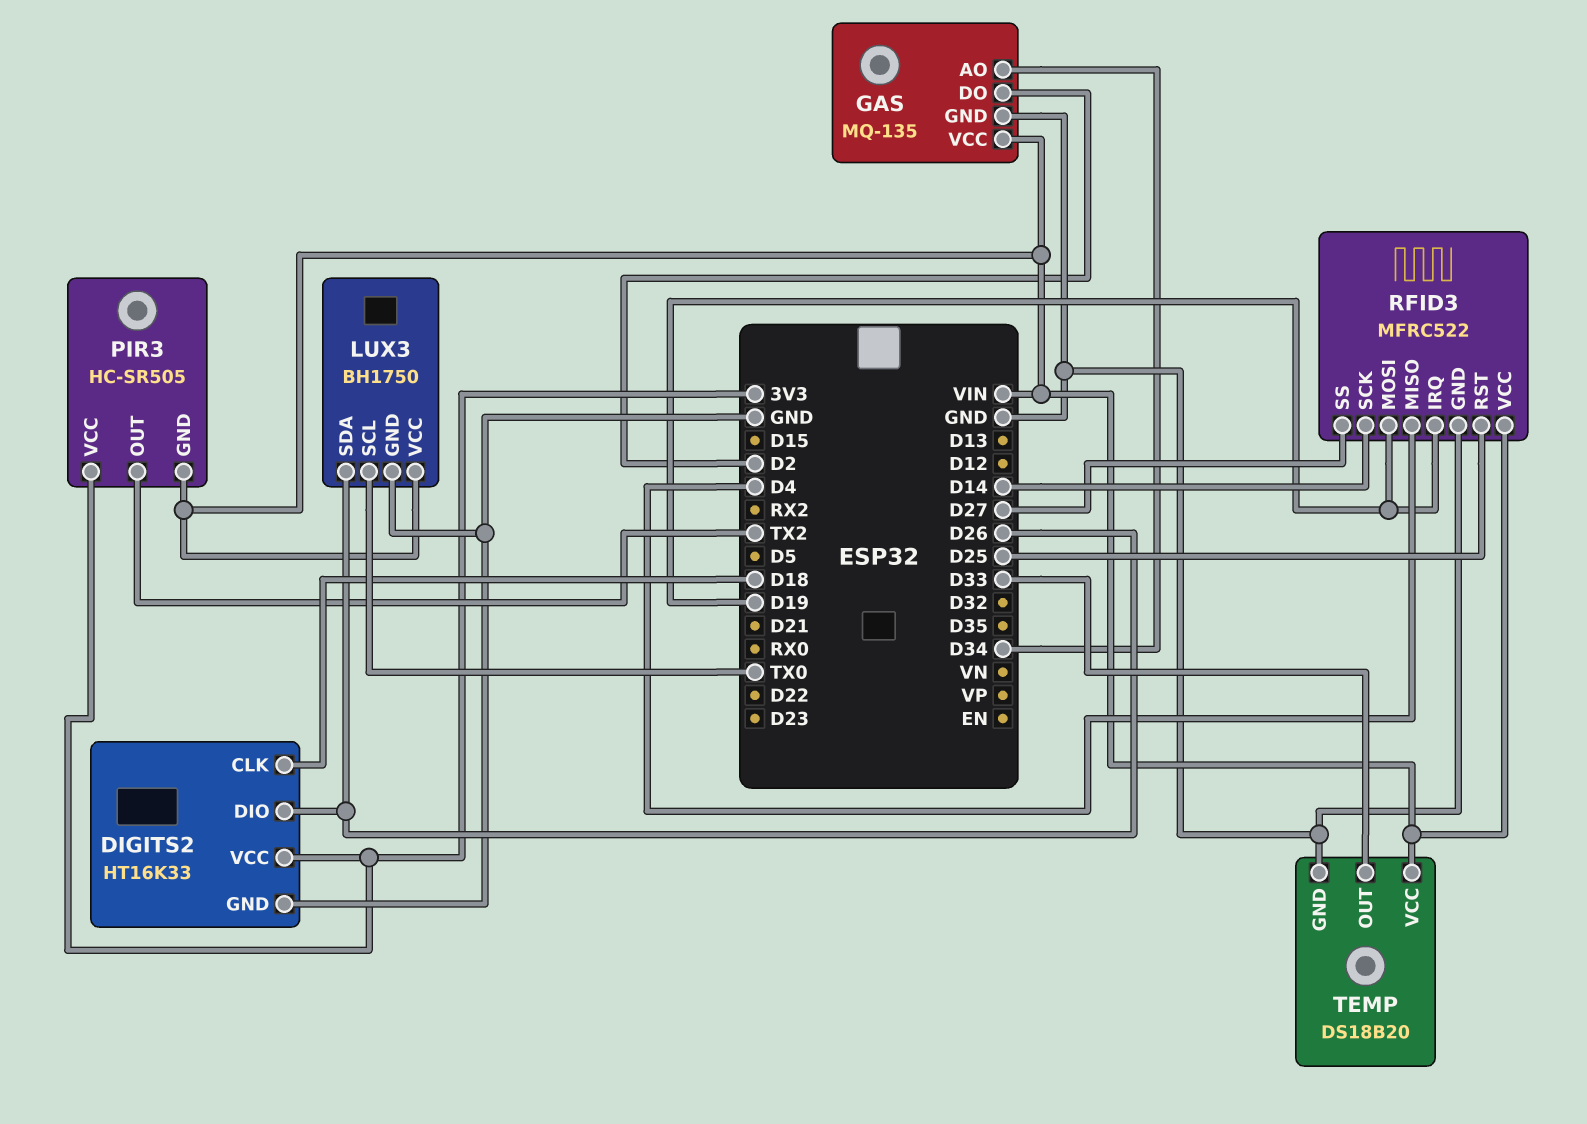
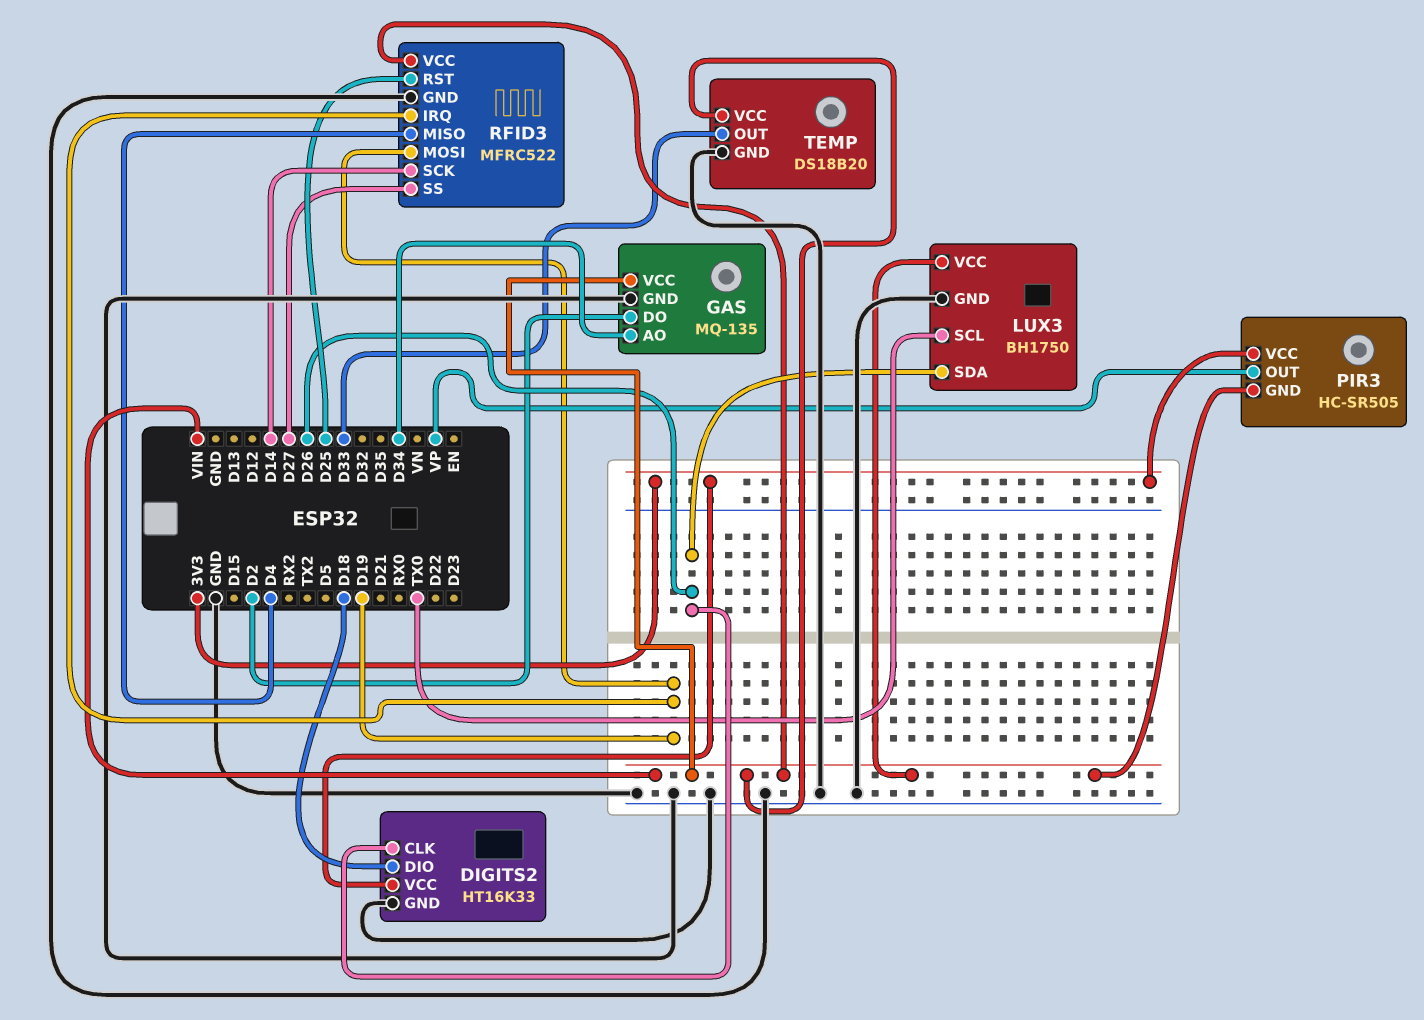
DIGITS2 pin CLK: D18 -> D26
DIGITS2 pin DIO: D26 -> D18
PIR3 pin OUT: TX2 -> VP

